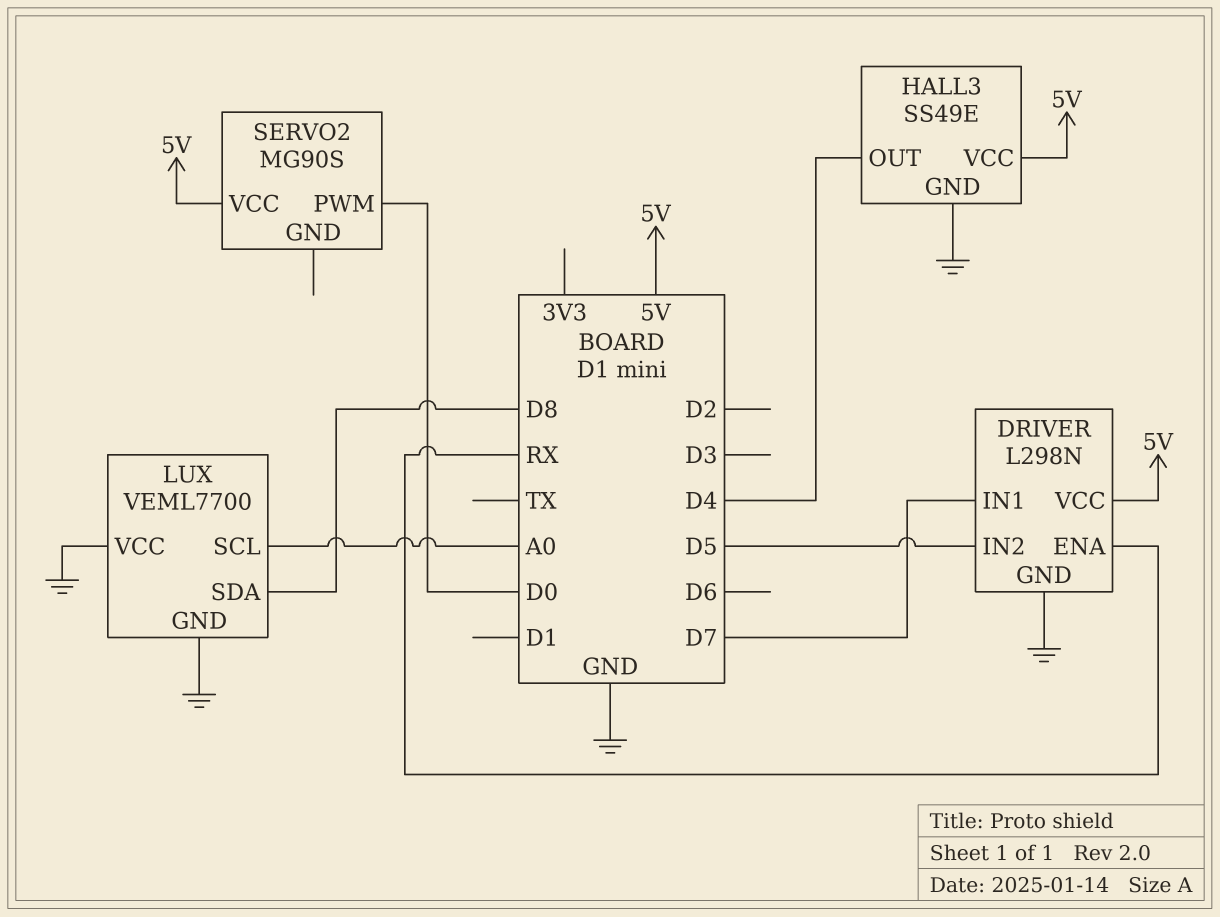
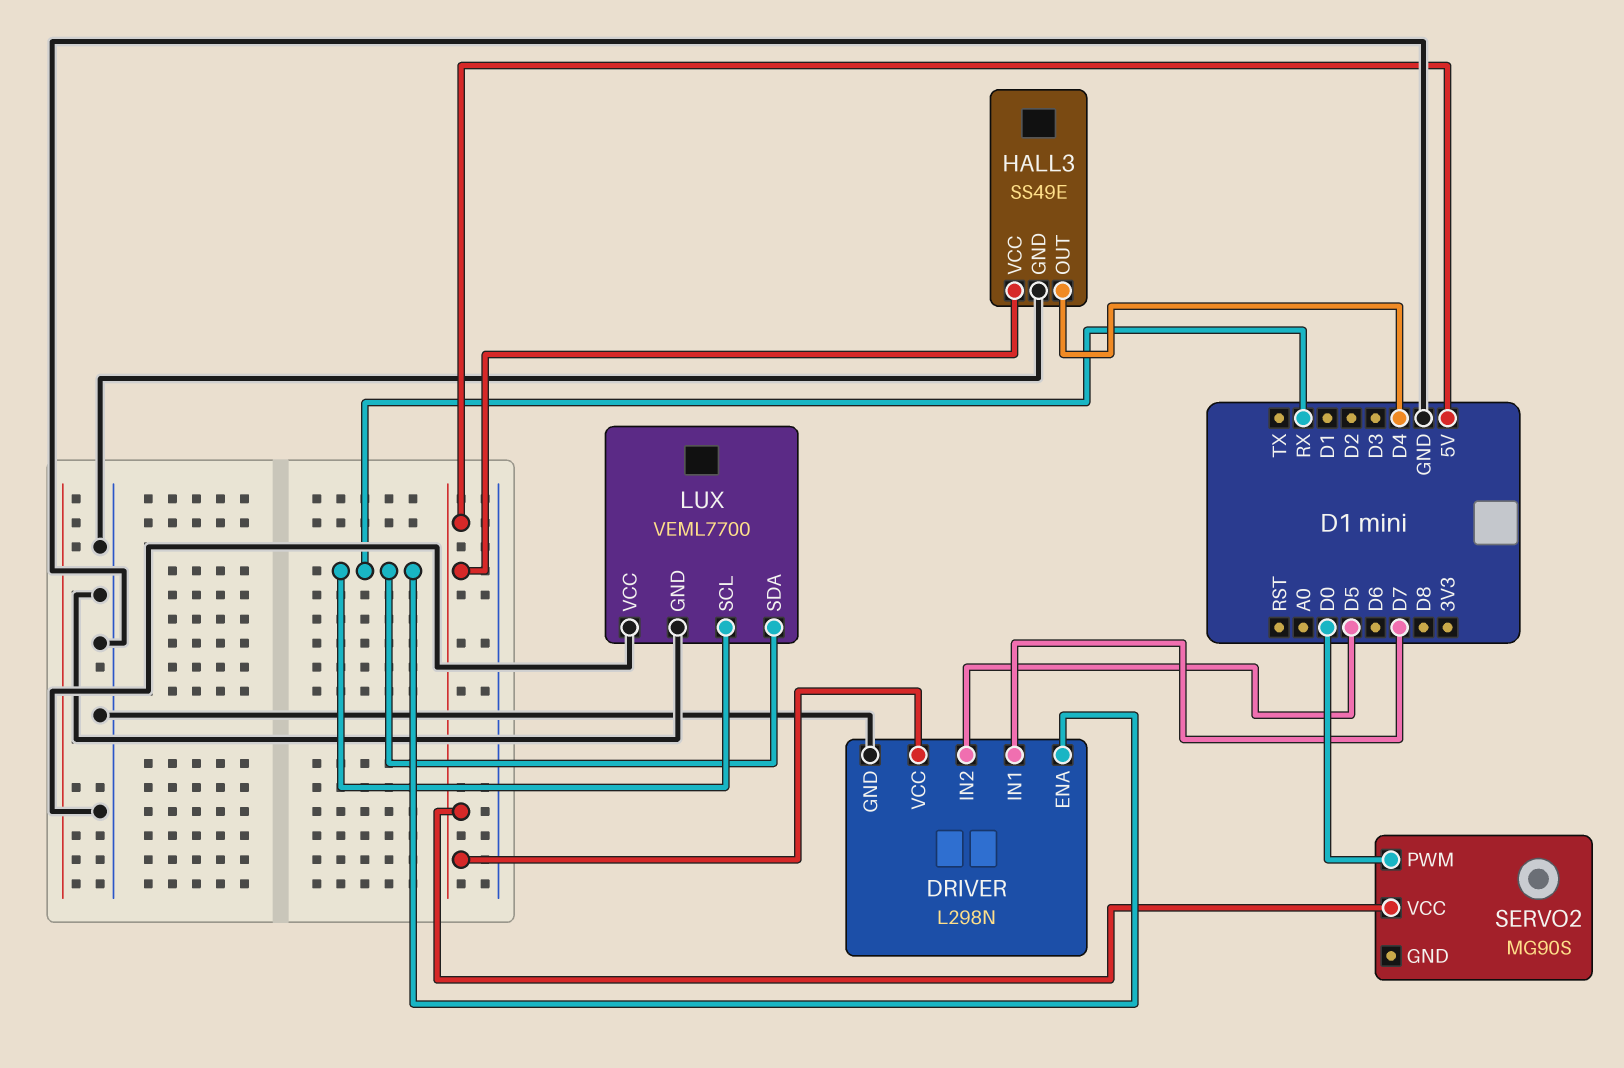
LUX pin SCL: A0 -> RX
LUX pin SDA: D8 -> RX

